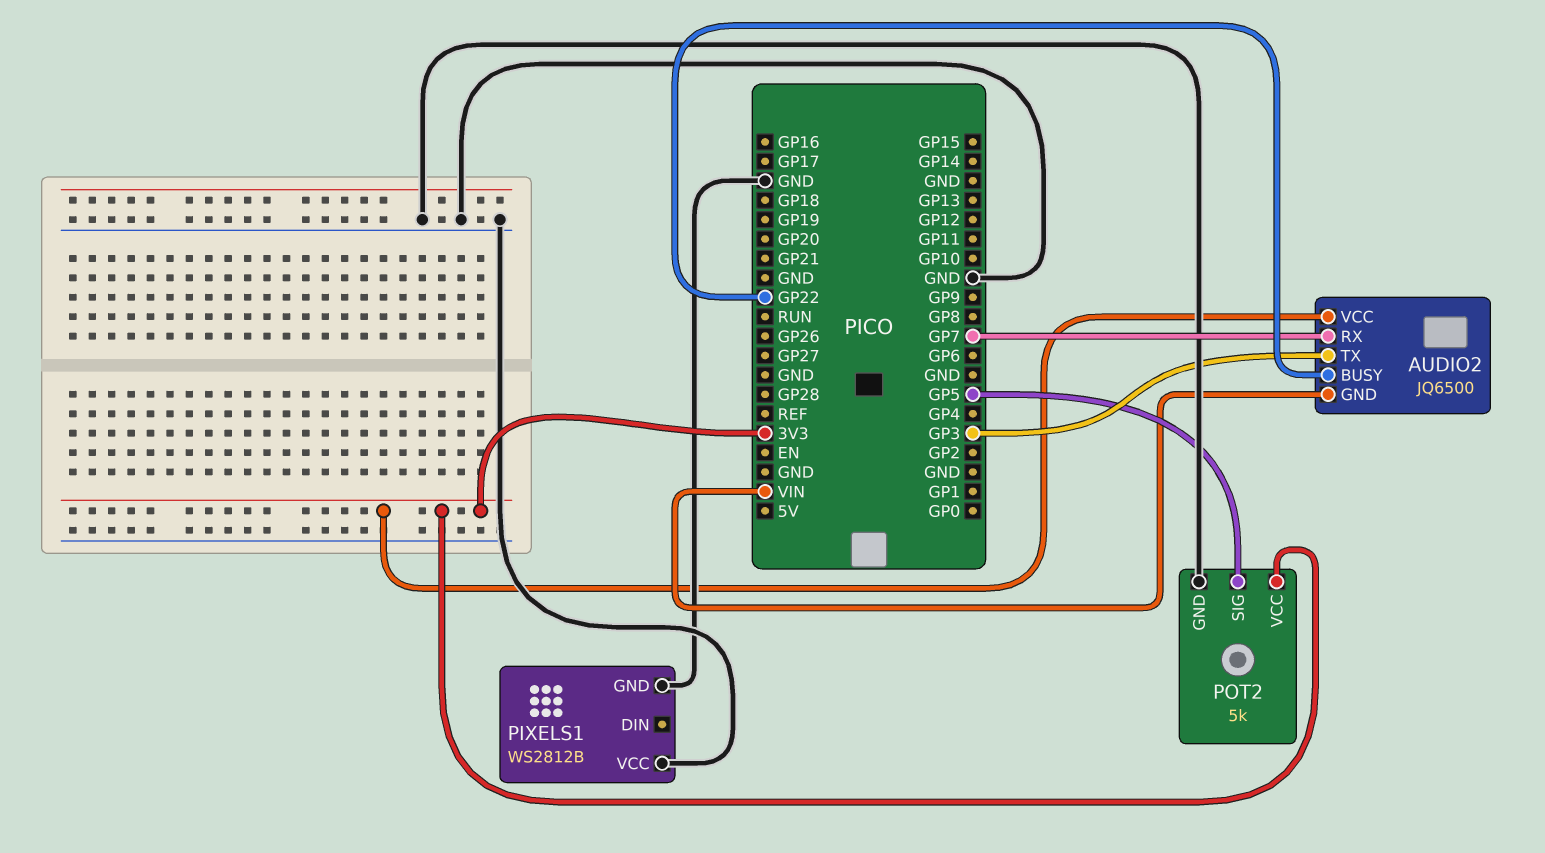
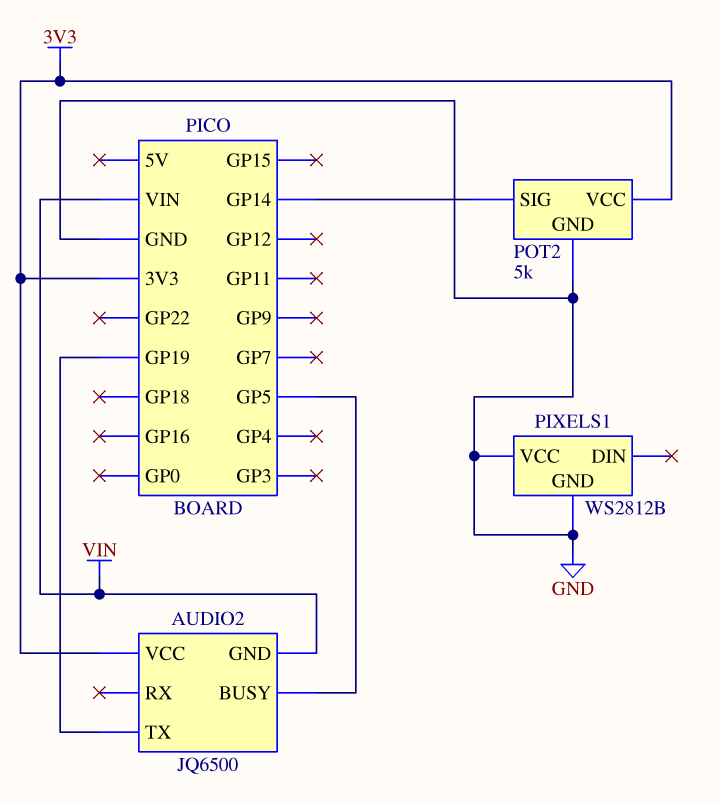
AUDIO2 pin BUSY: GP22 -> GP5
AUDIO2 pin RX: GP7 -> none
AUDIO2 pin TX: GP3 -> GP19
POT2 pin SIG: GP5 -> GP14

